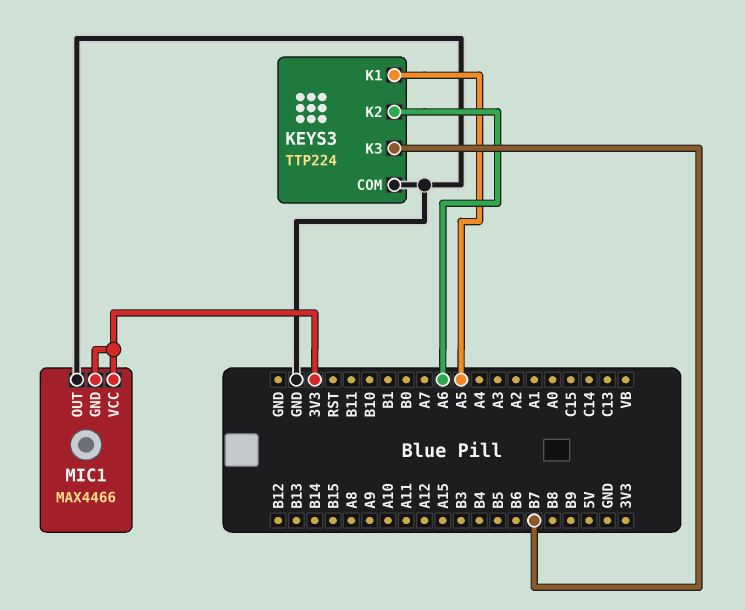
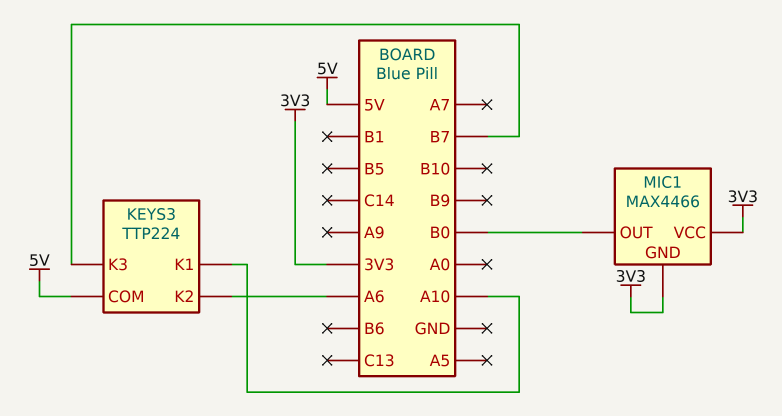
KEYS3 pin COM: GND -> 5V
KEYS3 pin K1: A5 -> A10
MIC1 pin OUT: GND -> B0

